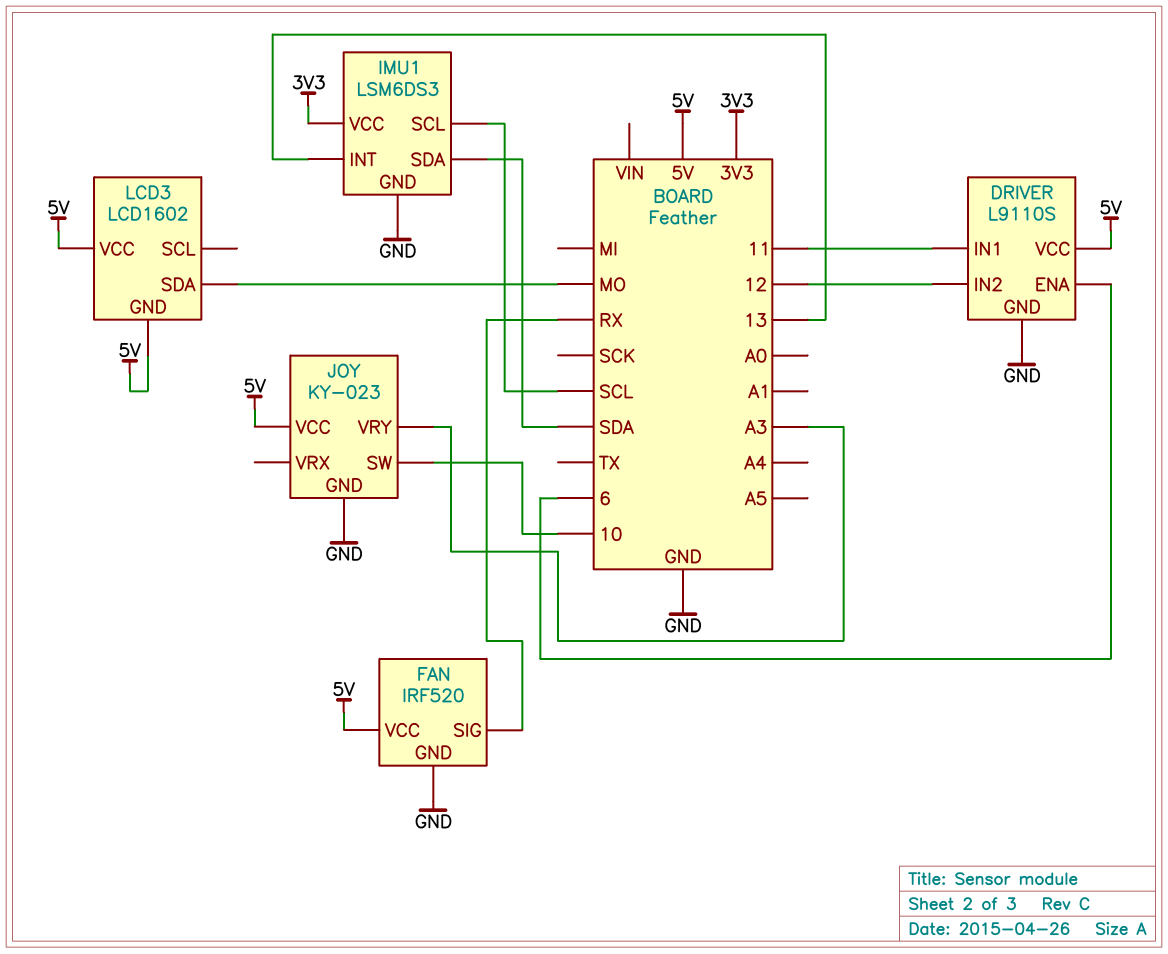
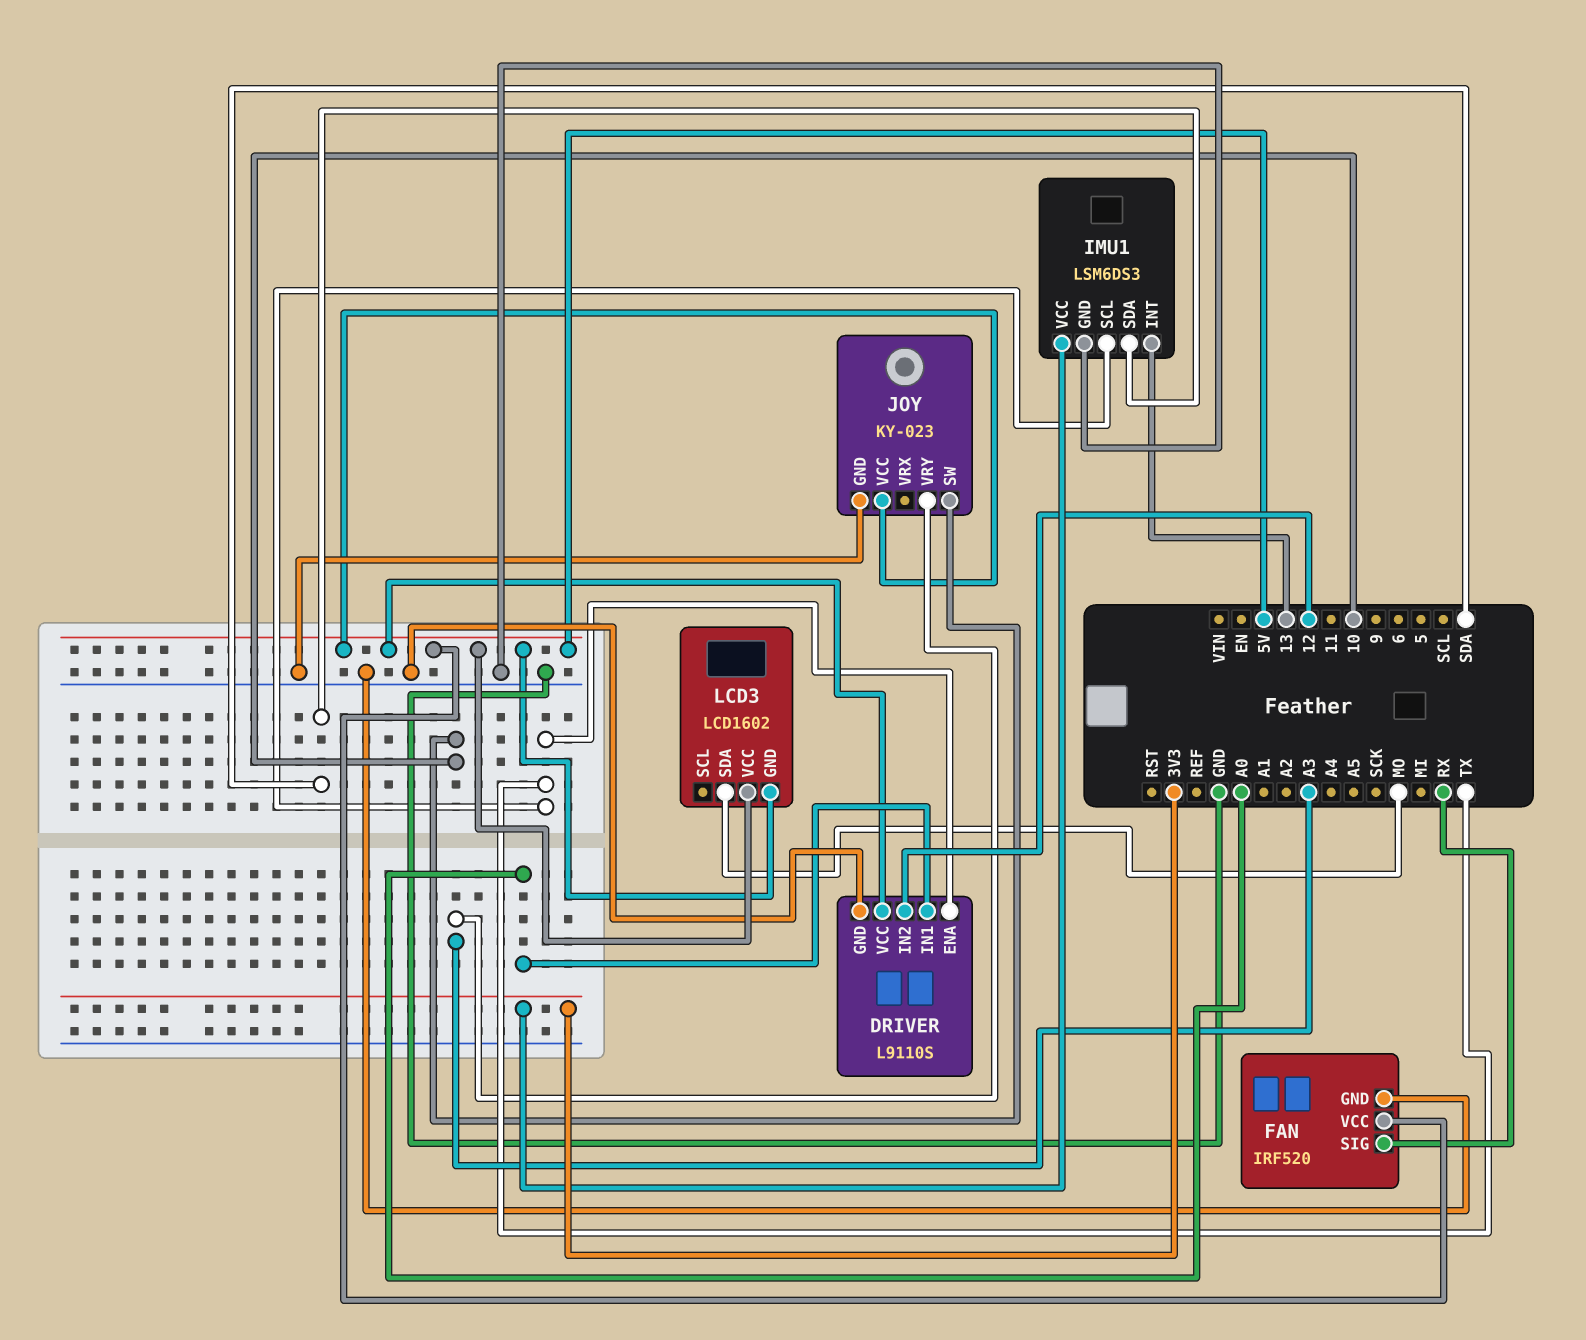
DRIVER pin ENA: 6 -> TX
DRIVER pin IN1: 11 -> A0
IMU1 pin SCL: SCL -> TX

